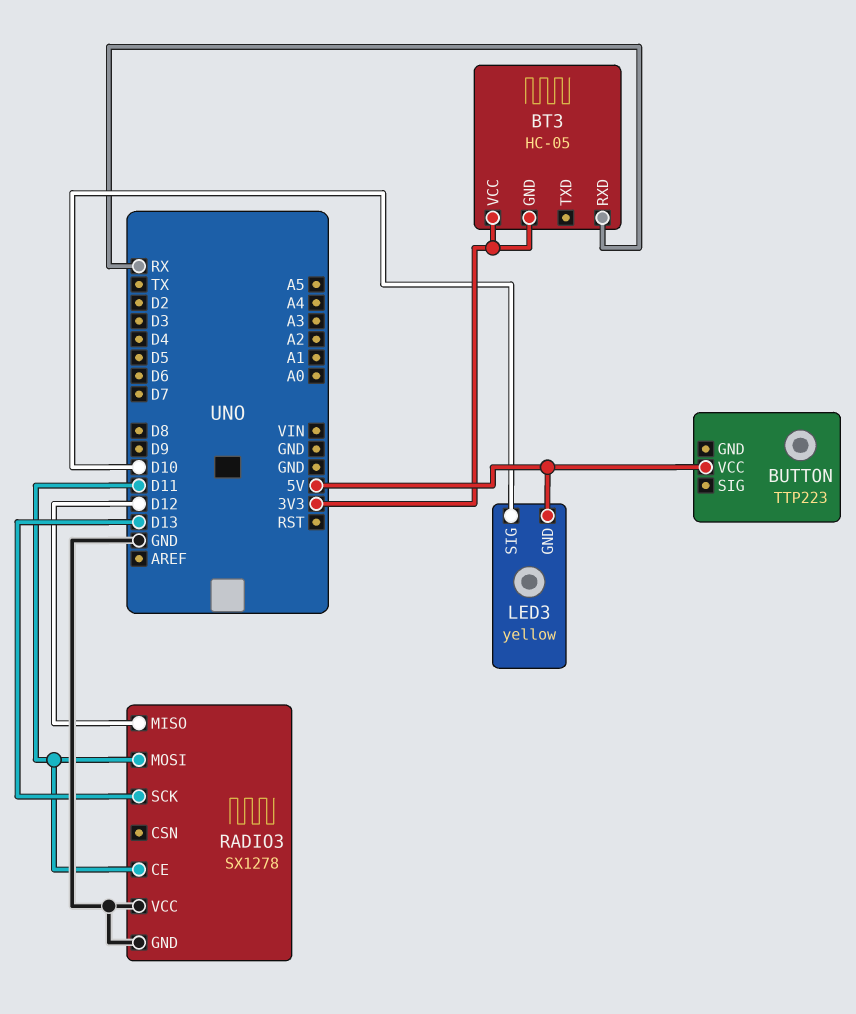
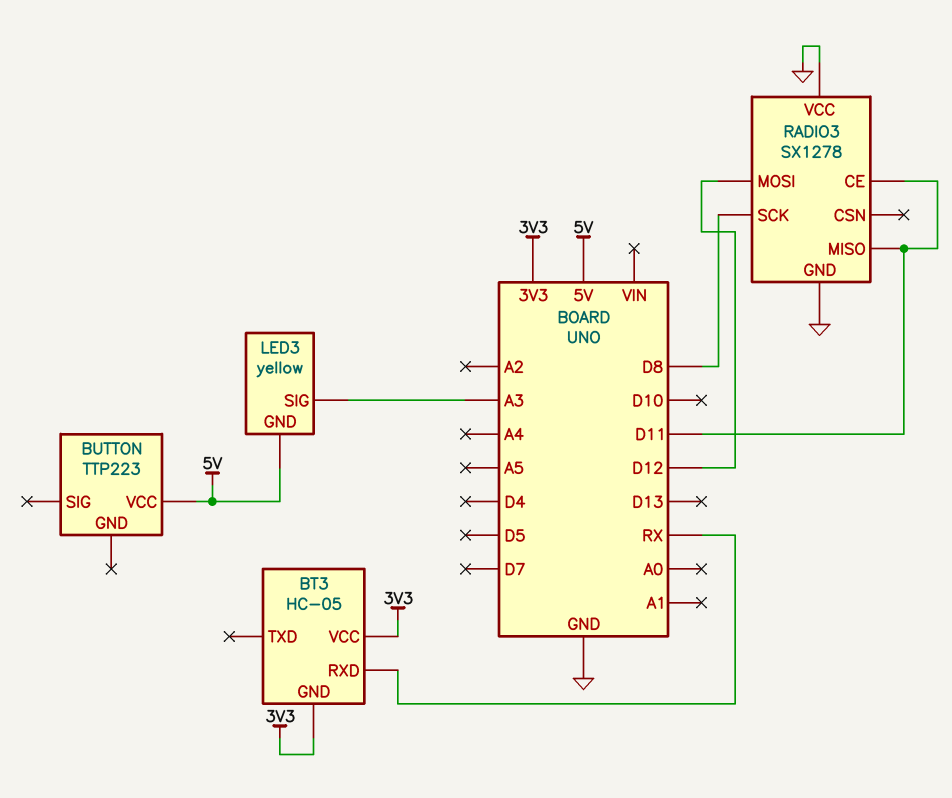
LED3 pin SIG: D10 -> A3
RADIO3 pin MISO: D12 -> D11
RADIO3 pin MOSI: D11 -> D12
RADIO3 pin SCK: D13 -> D8

